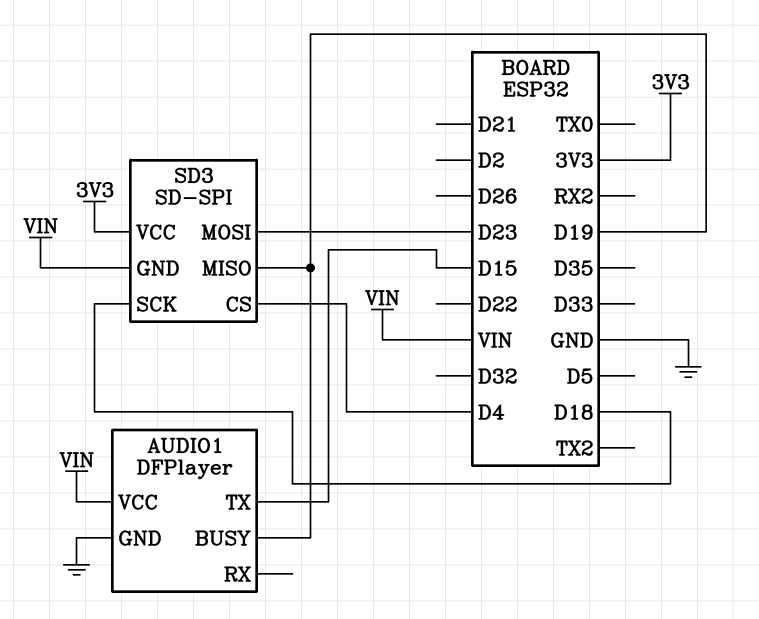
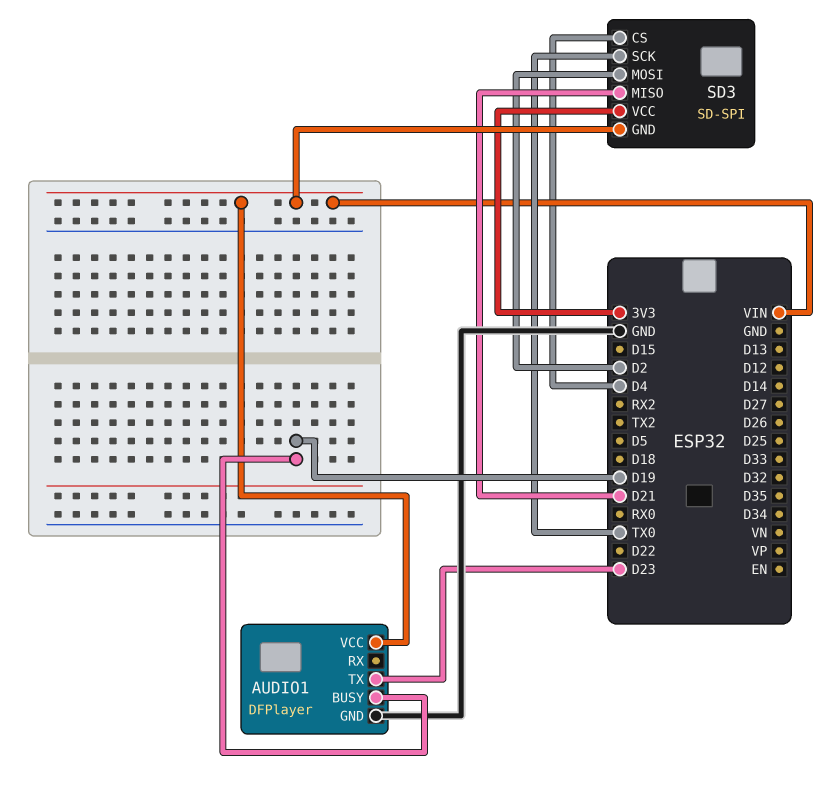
AUDIO1 pin TX: D15 -> D23
SD3 pin MISO: D19 -> D21
SD3 pin MOSI: D23 -> D2
SD3 pin SCK: D18 -> TX0

